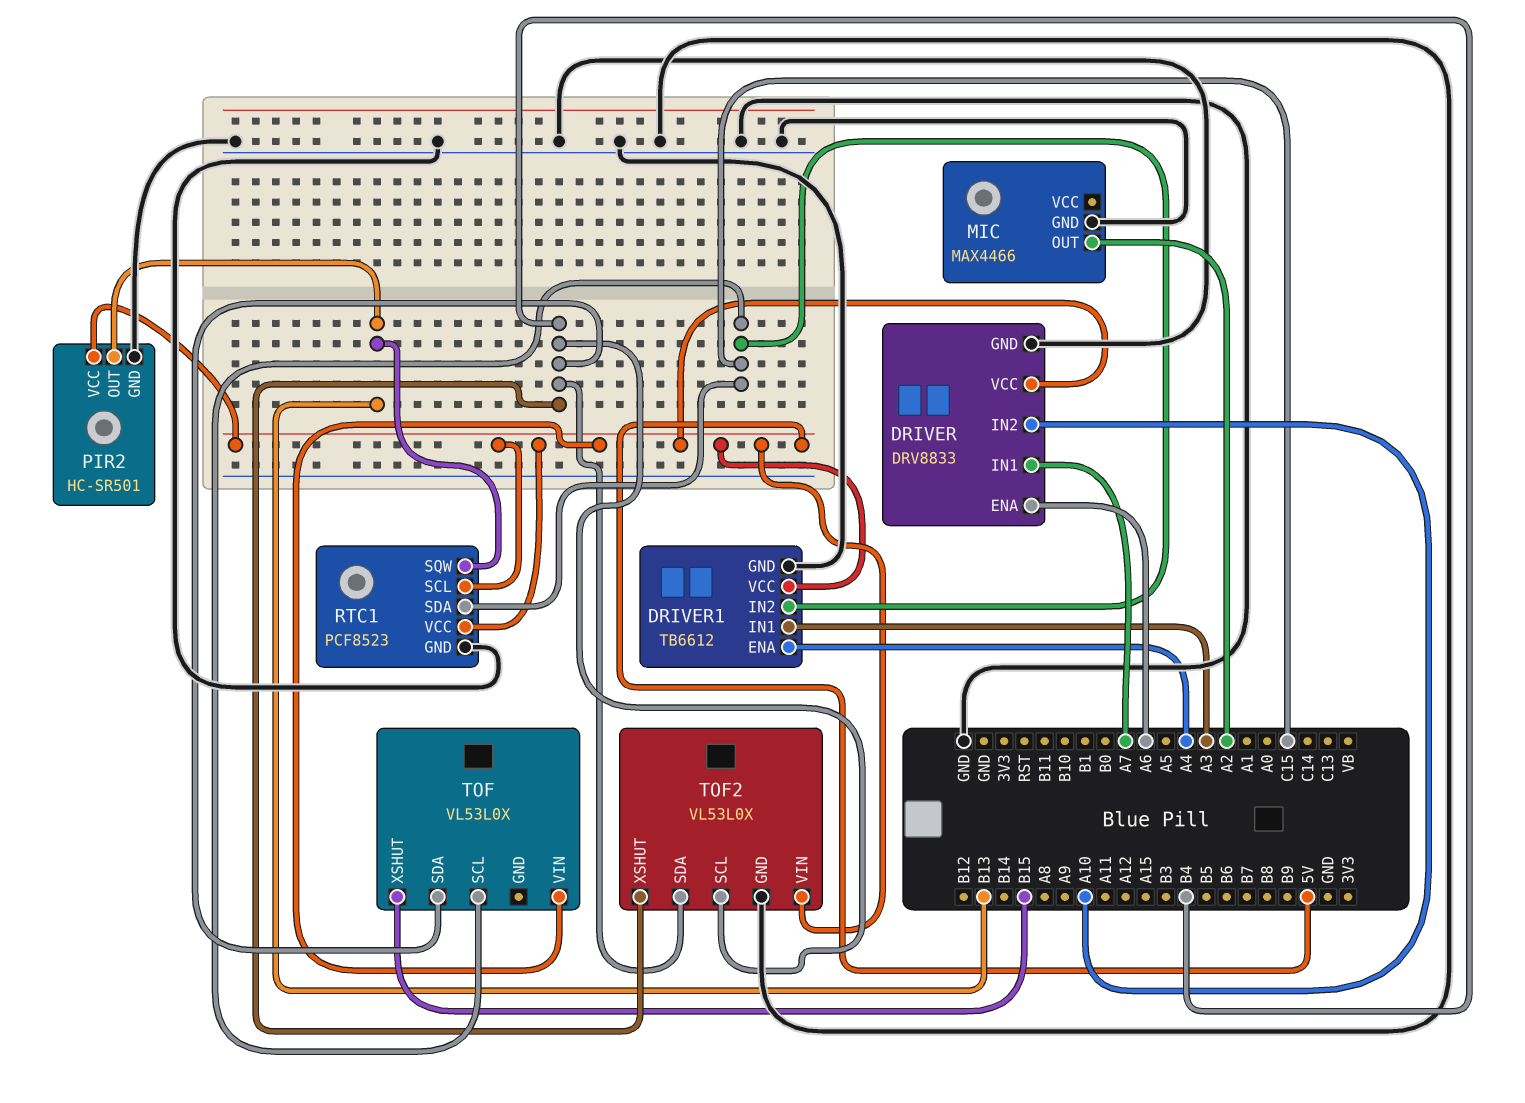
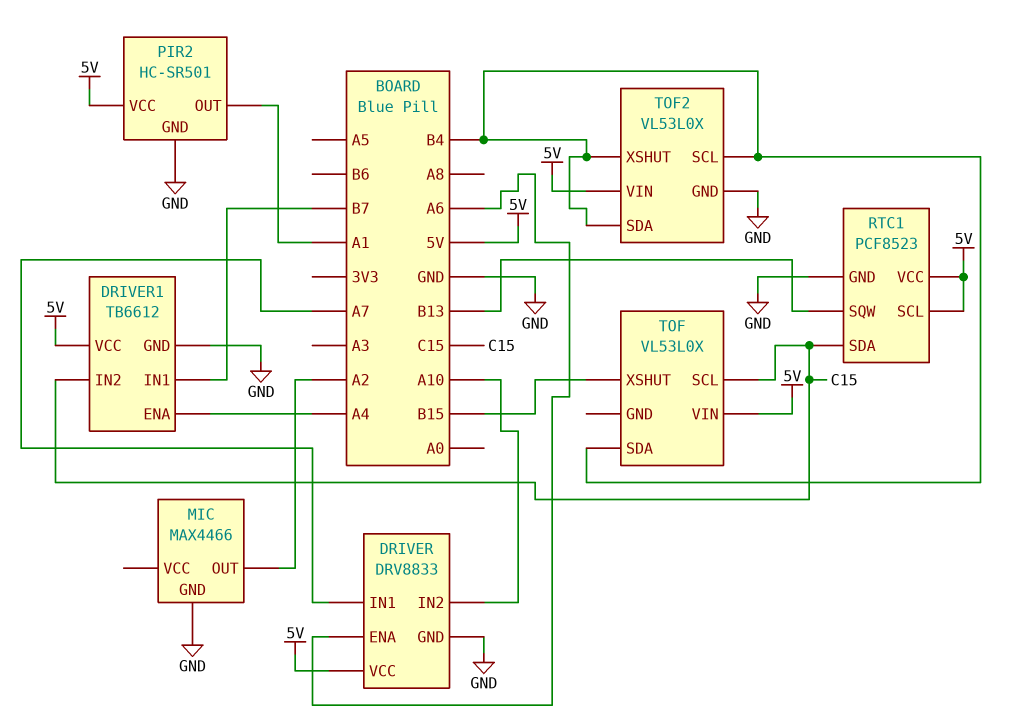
DRIVER1 pin IN1: A3 -> B7
PIR2 pin OUT: B13 -> A1

